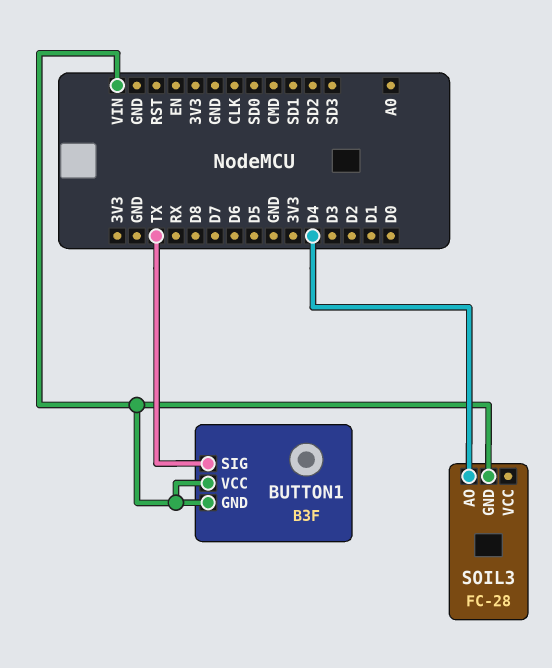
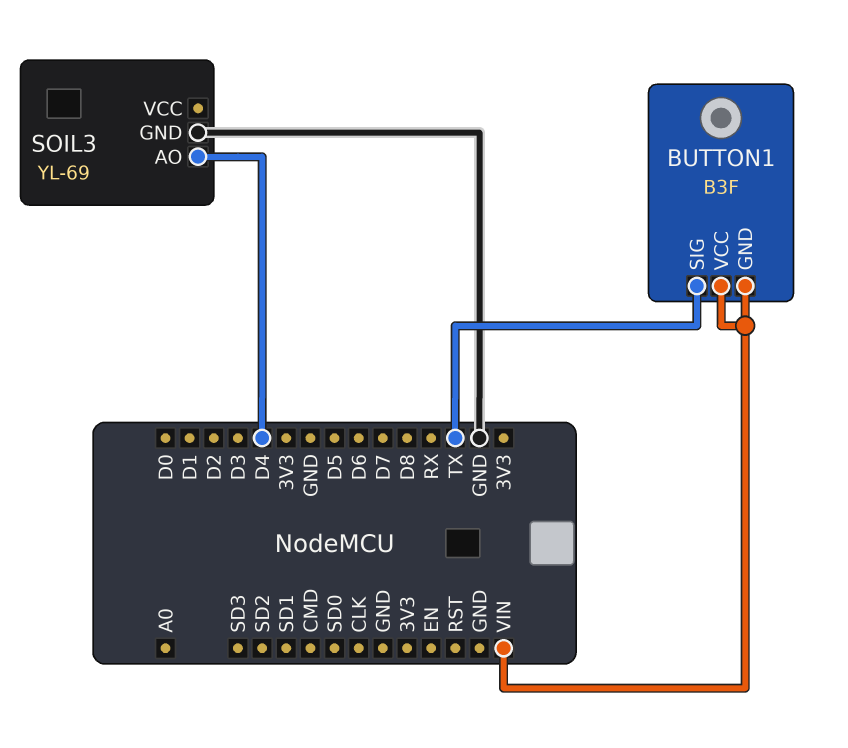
SOIL3: FC-28 -> YL-69
SOIL3 pin GND: VIN -> GND

